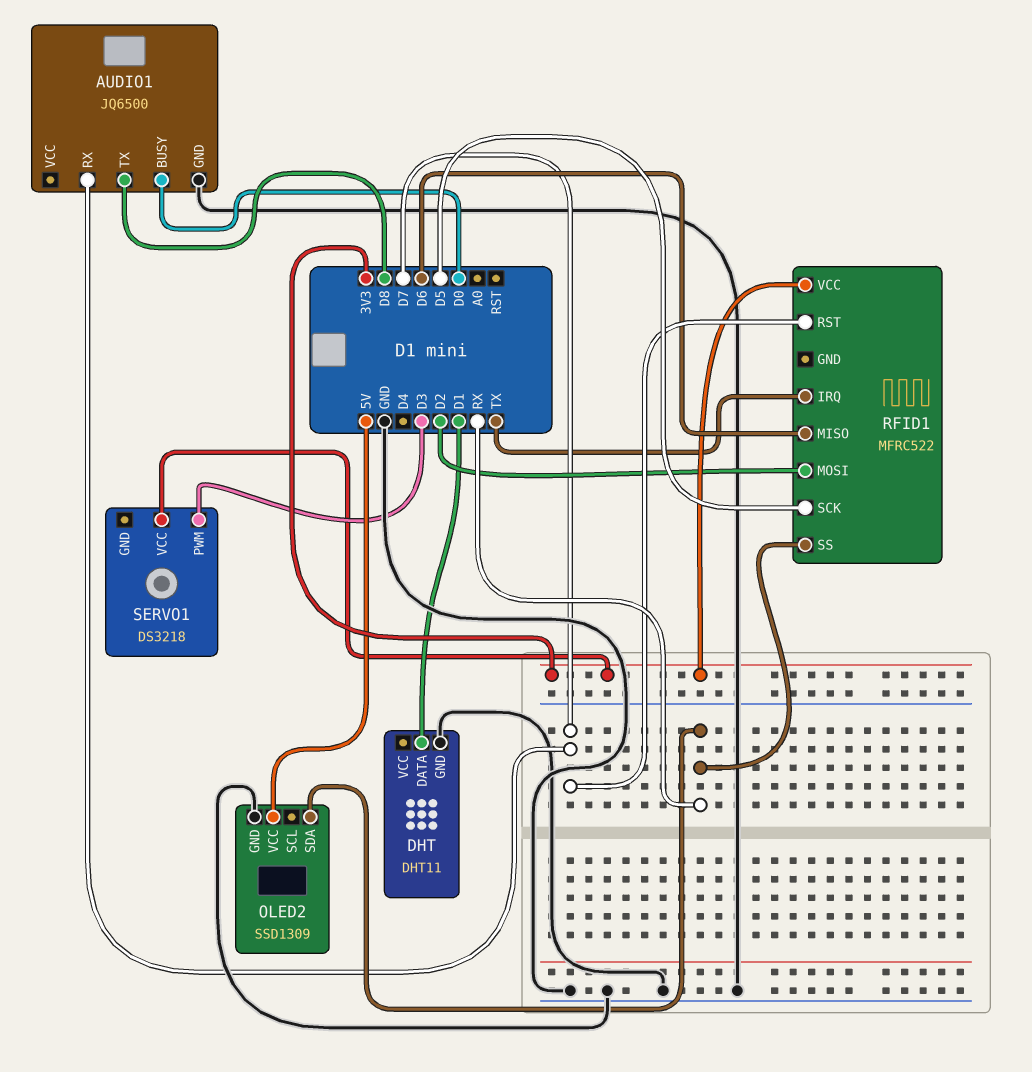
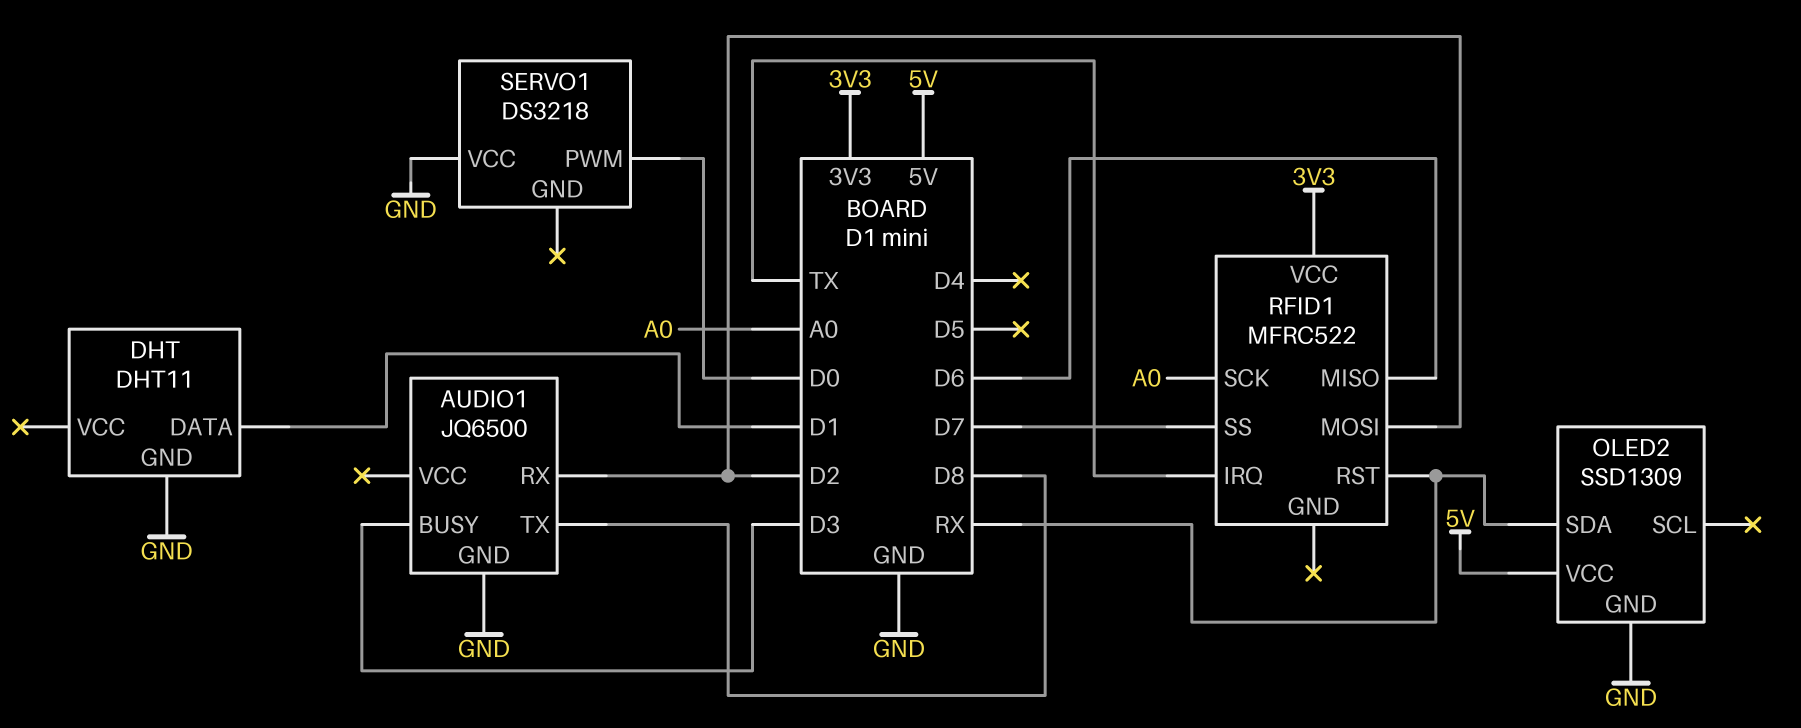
AUDIO1 pin BUSY: D0 -> D3
AUDIO1 pin RX: D7 -> D2
RFID1 pin RST: D7 -> RX
RFID1 pin SCK: D5 -> A0
RFID1 pin SS: RX -> D7
SERVO1 pin PWM: D3 -> D0
SERVO1 pin VCC: 3V3 -> GND

